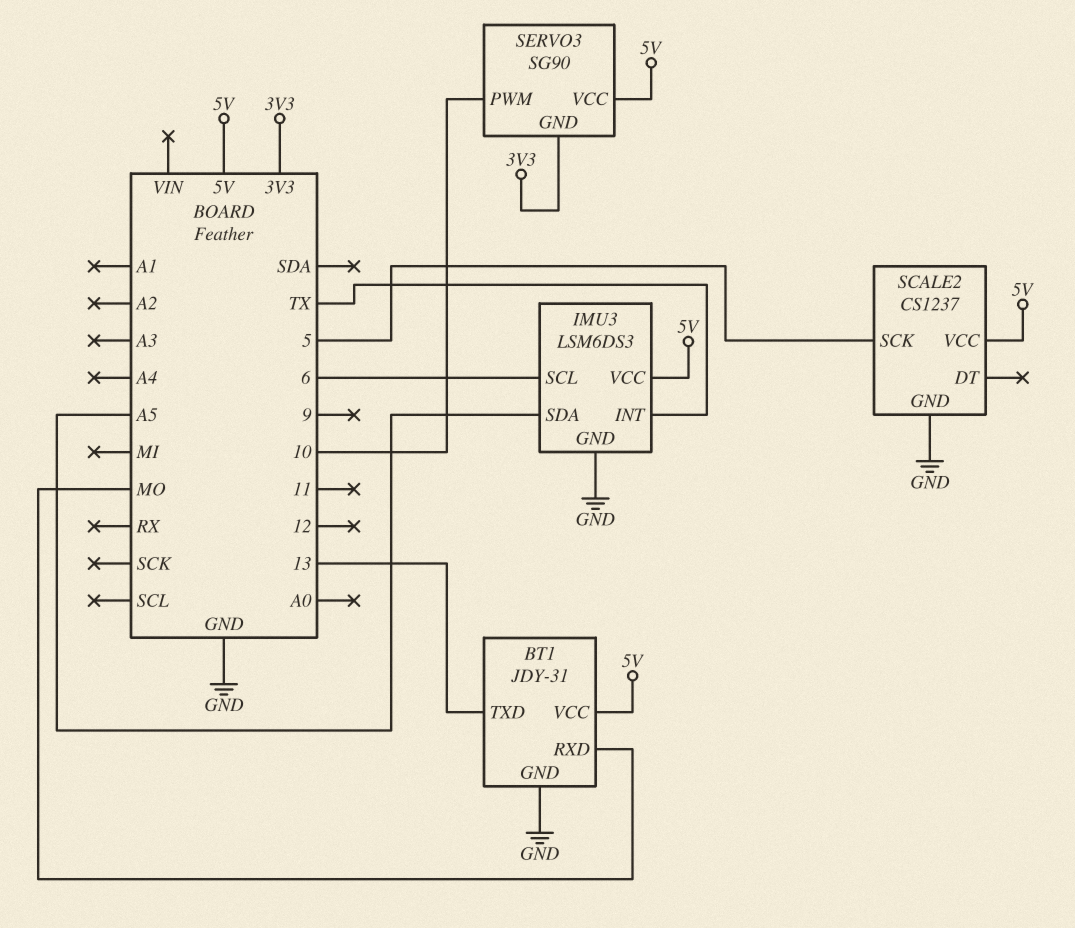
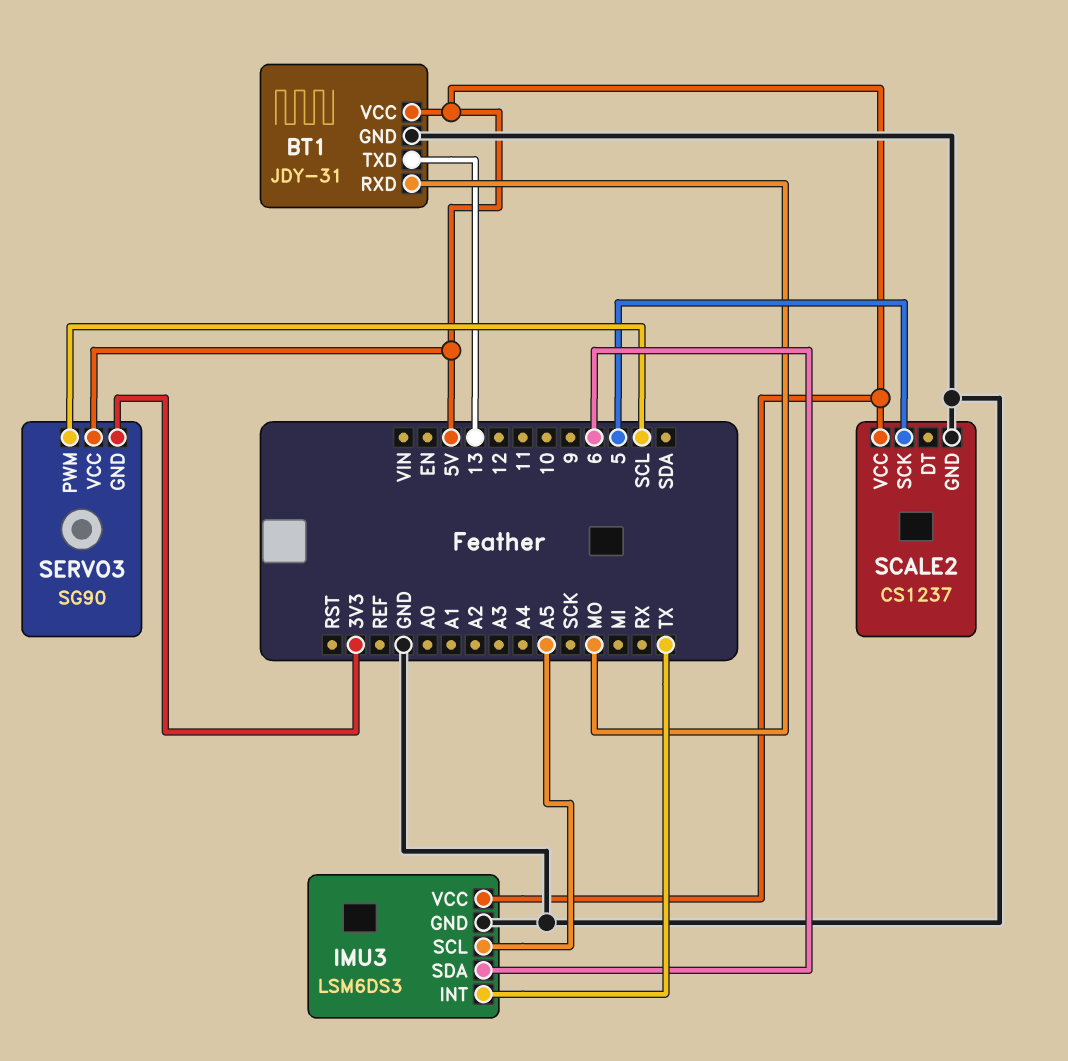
IMU3 pin SCL: 6 -> A5
IMU3 pin SDA: A5 -> 6
SERVO3 pin PWM: 10 -> SCL

